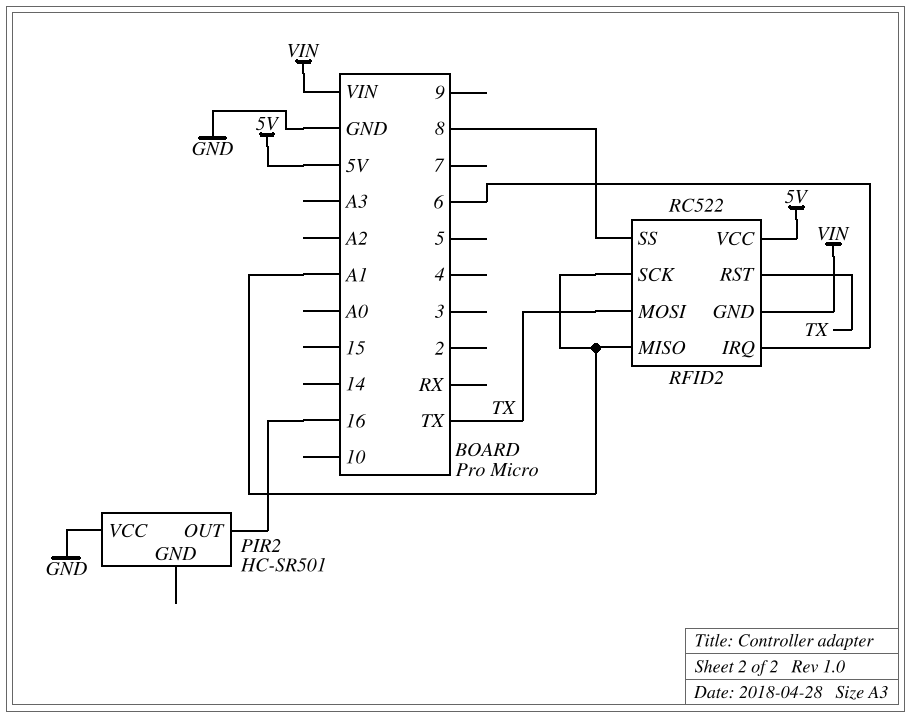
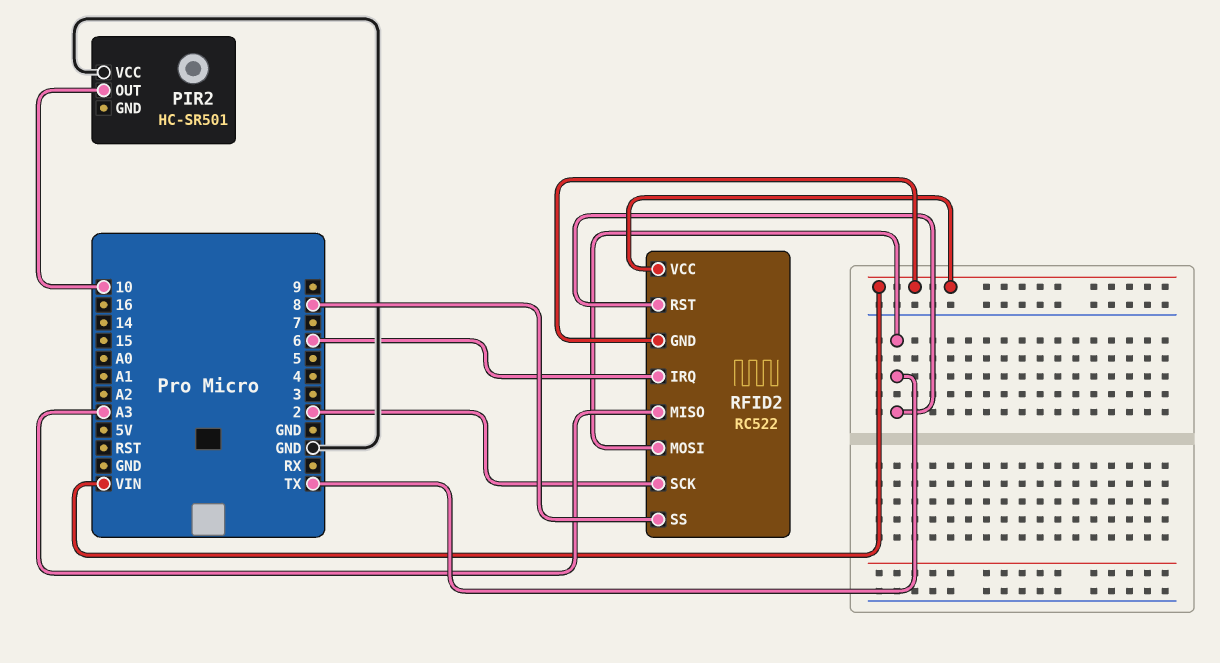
PIR2 pin OUT: 16 -> 10
RFID2 pin MISO: A1 -> A3
RFID2 pin SCK: A1 -> 2
RFID2 pin VCC: 5V -> VIN

